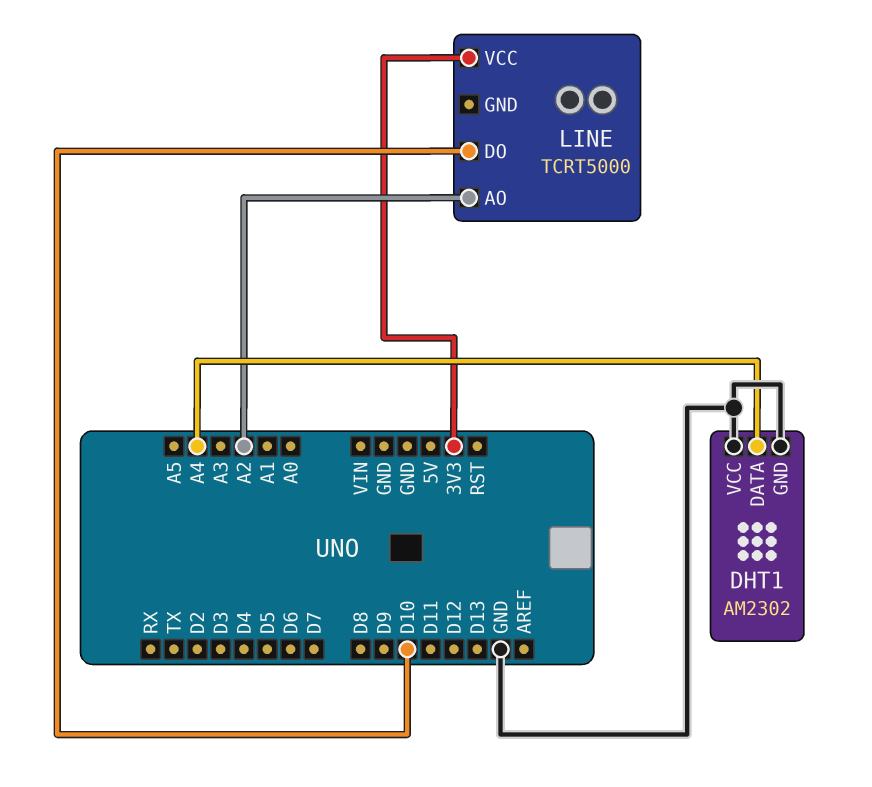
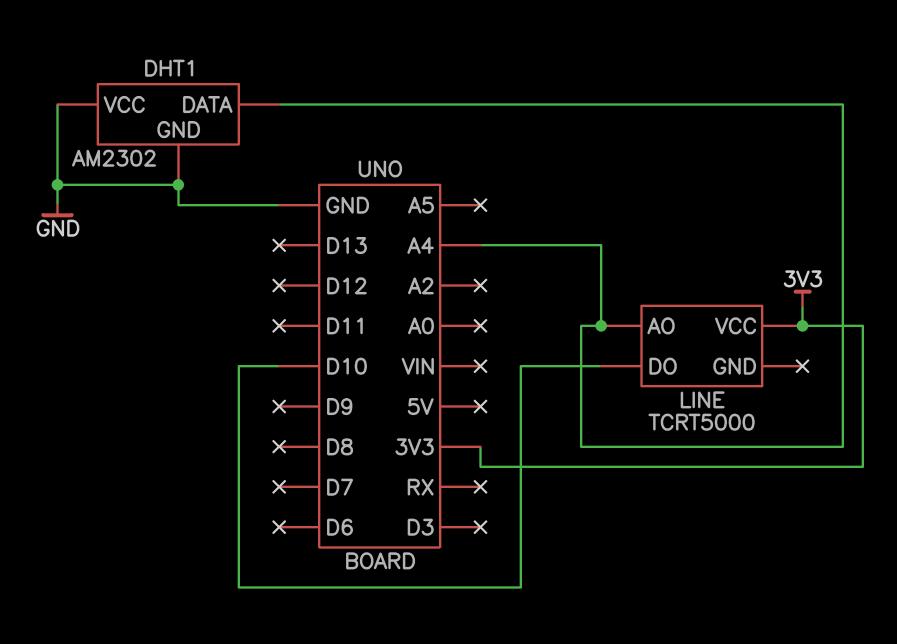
LINE pin AO: A2 -> A4

